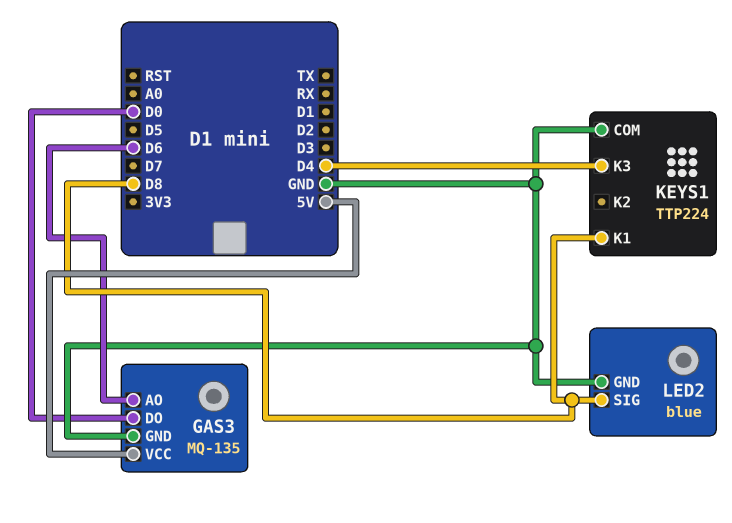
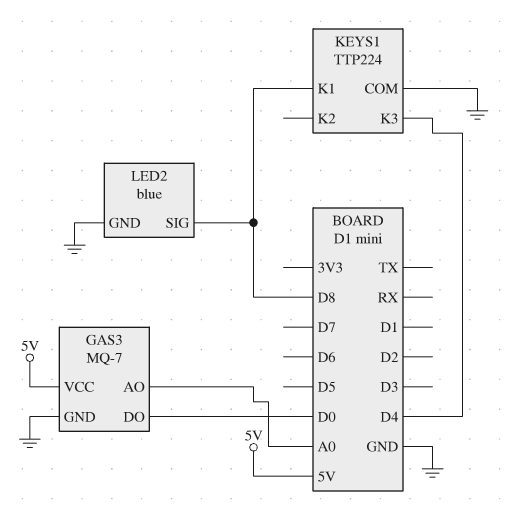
GAS3: MQ-135 -> MQ-7
GAS3 pin AO: D6 -> A0

